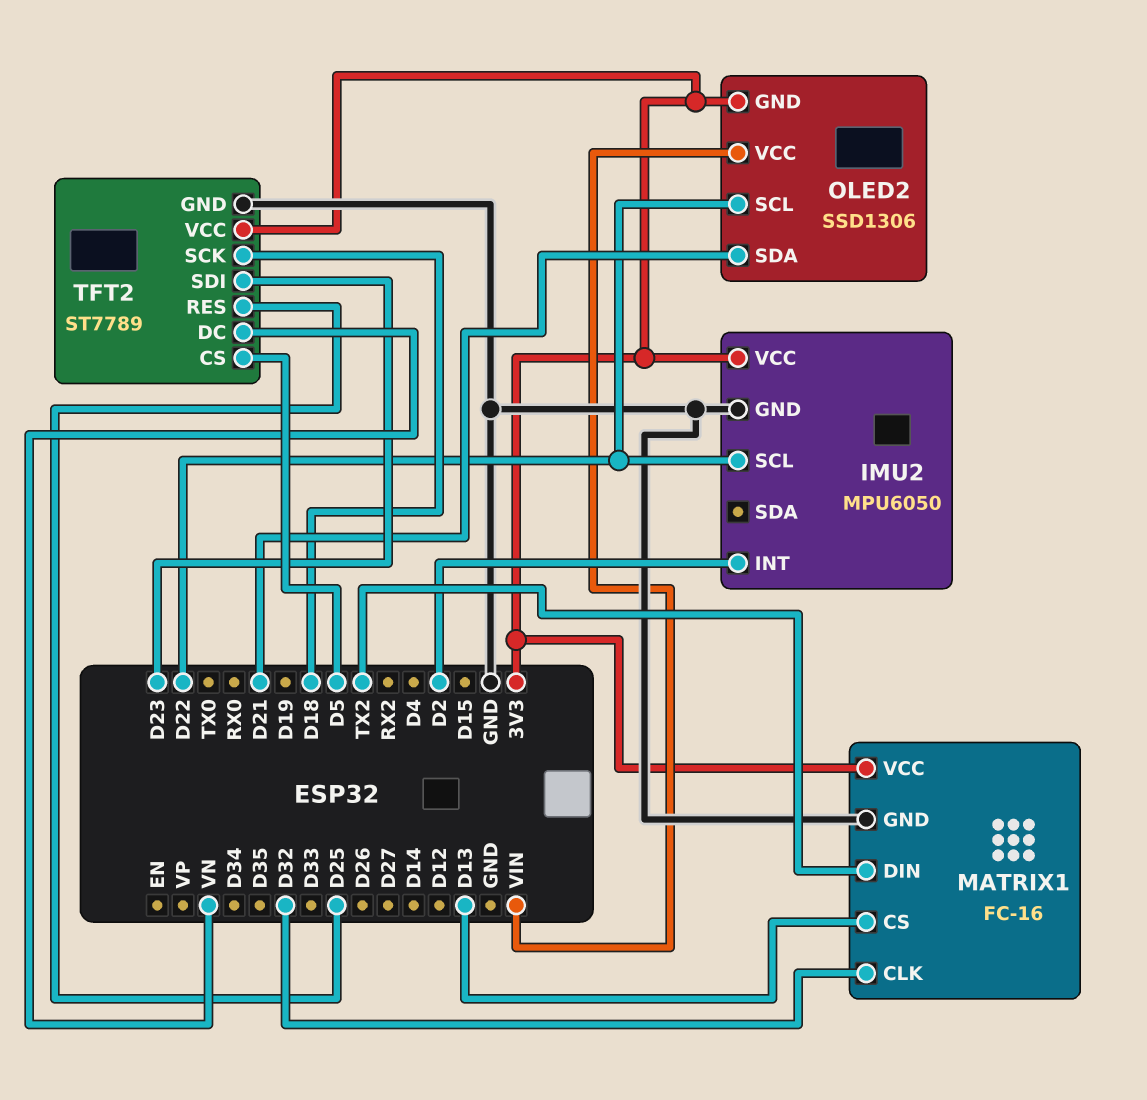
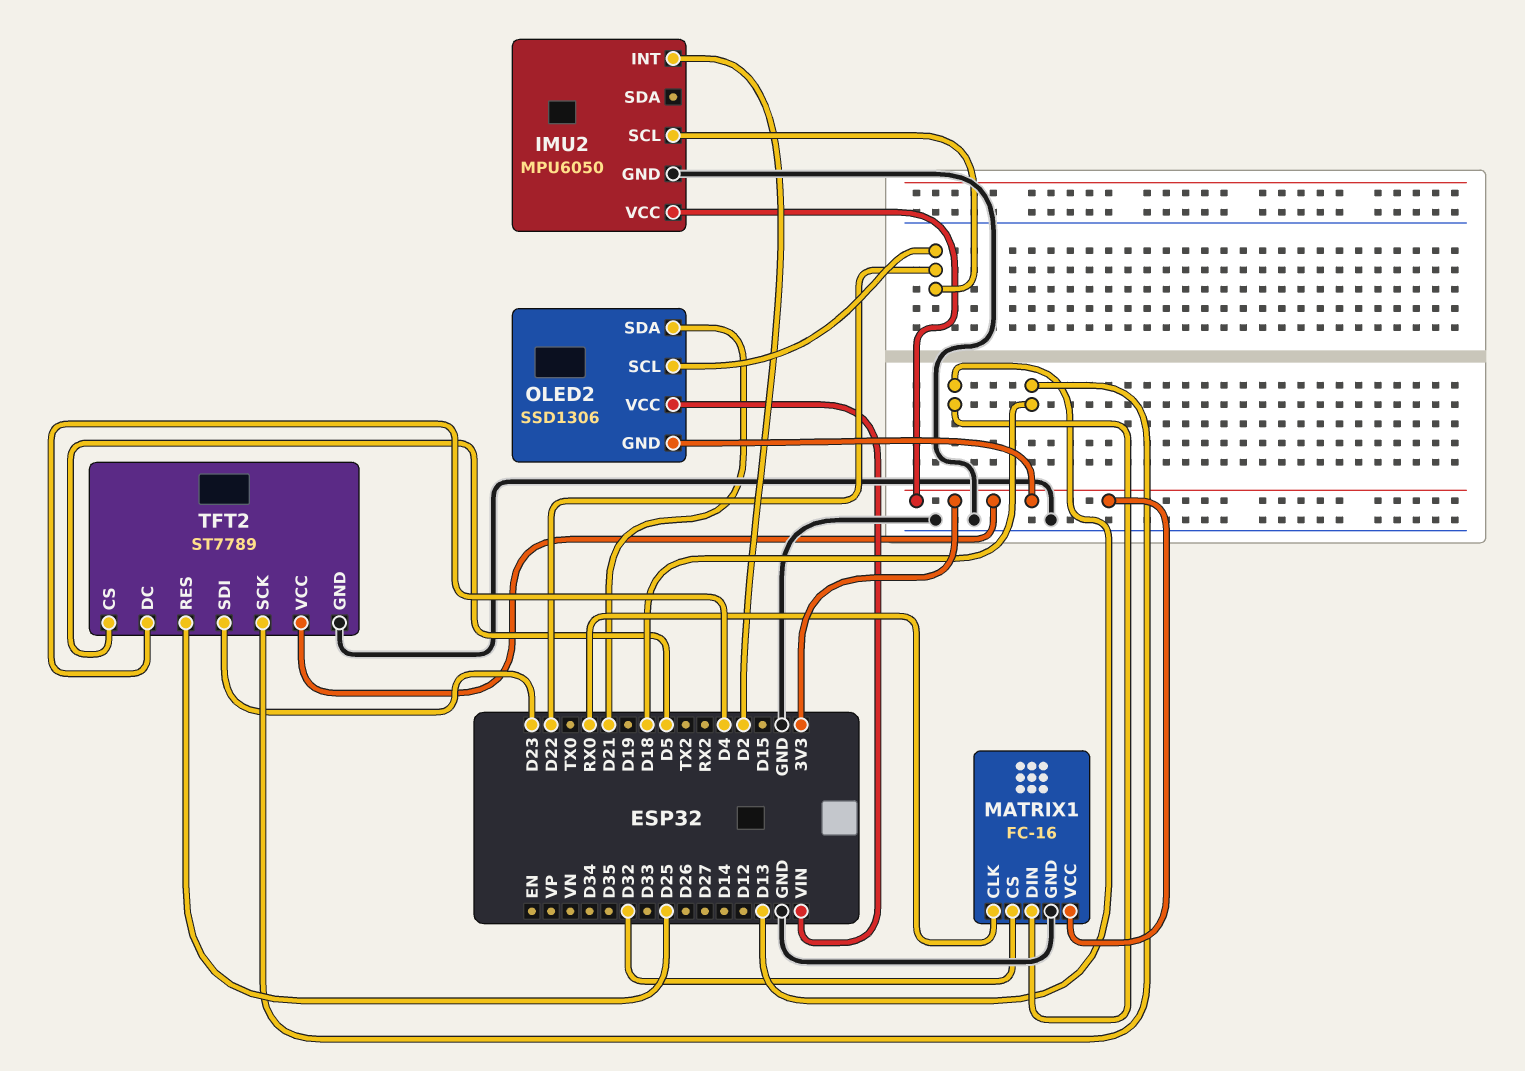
MATRIX1 pin CLK: D32 -> RX0
MATRIX1 pin CS: D13 -> D32
MATRIX1 pin DIN: TX2 -> D13
TFT2 pin DC: VN -> D4

